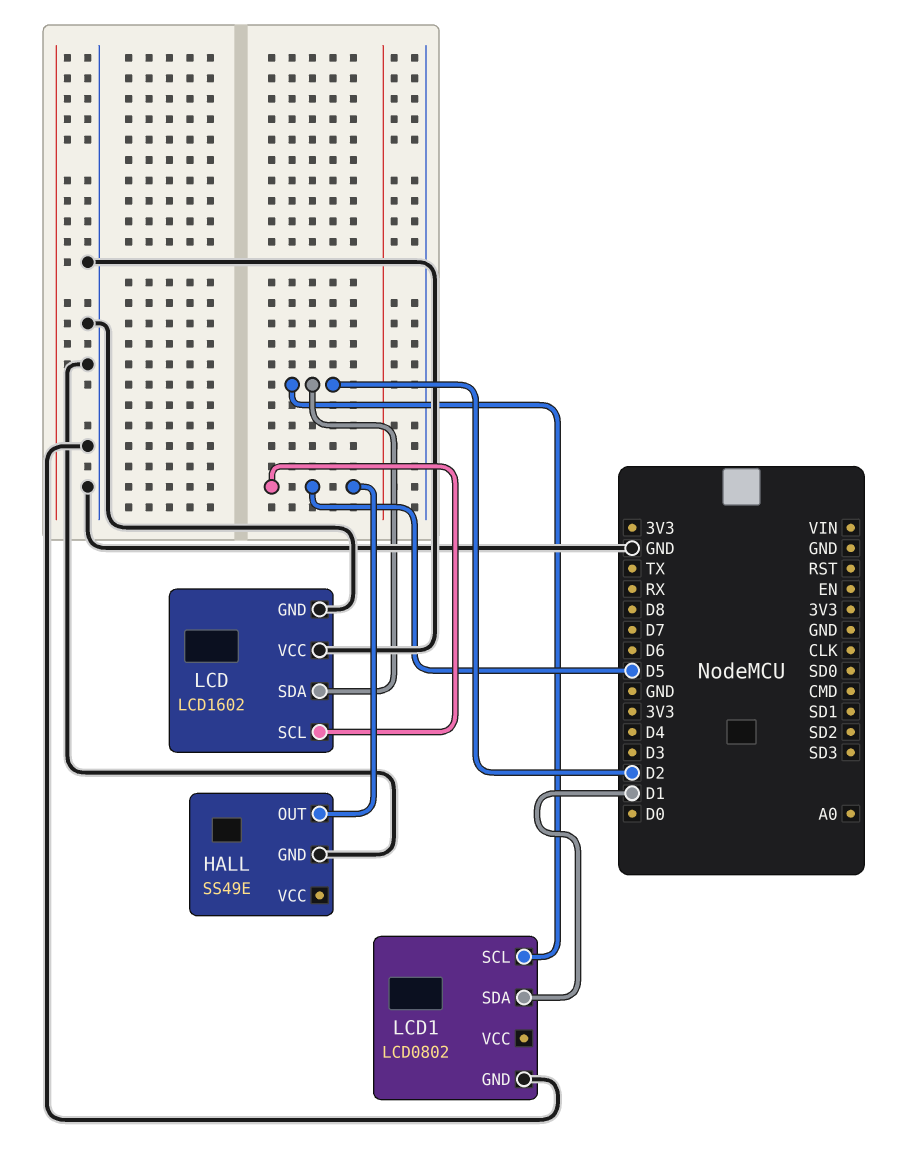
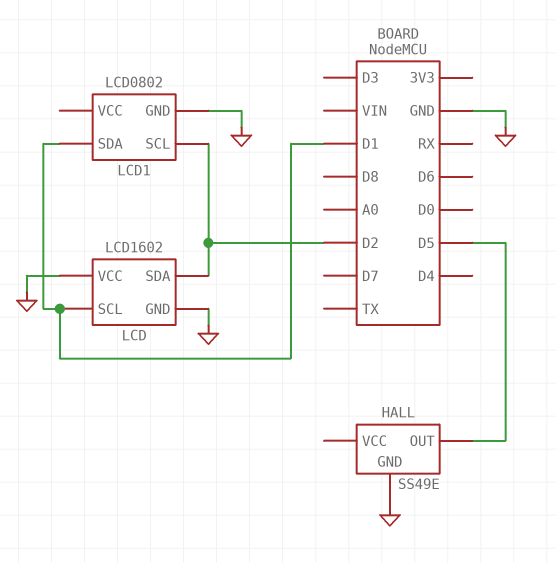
LCD pin SCL: D5 -> D1

